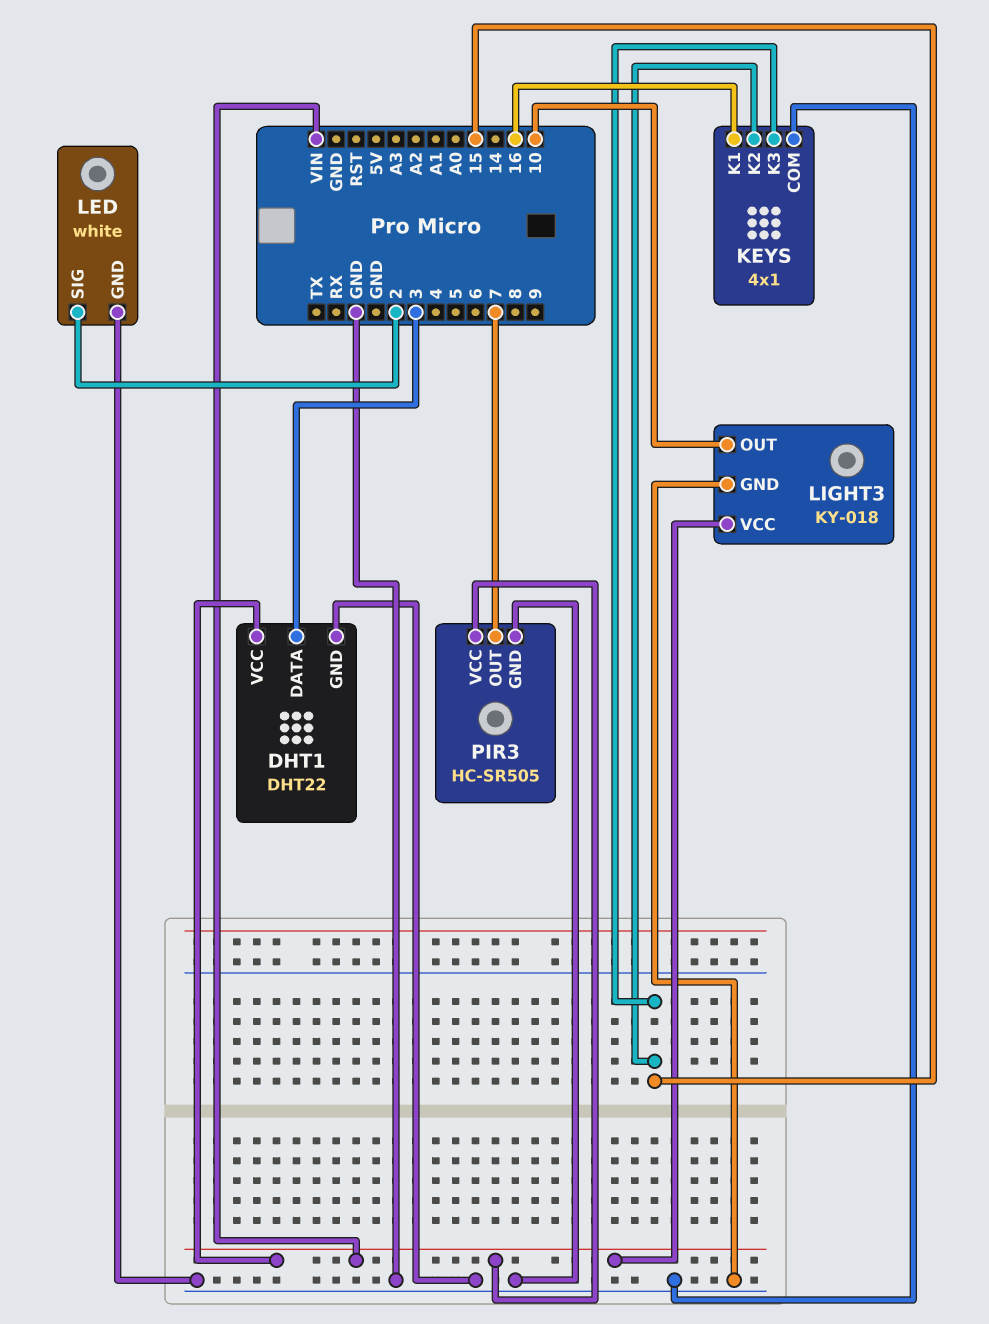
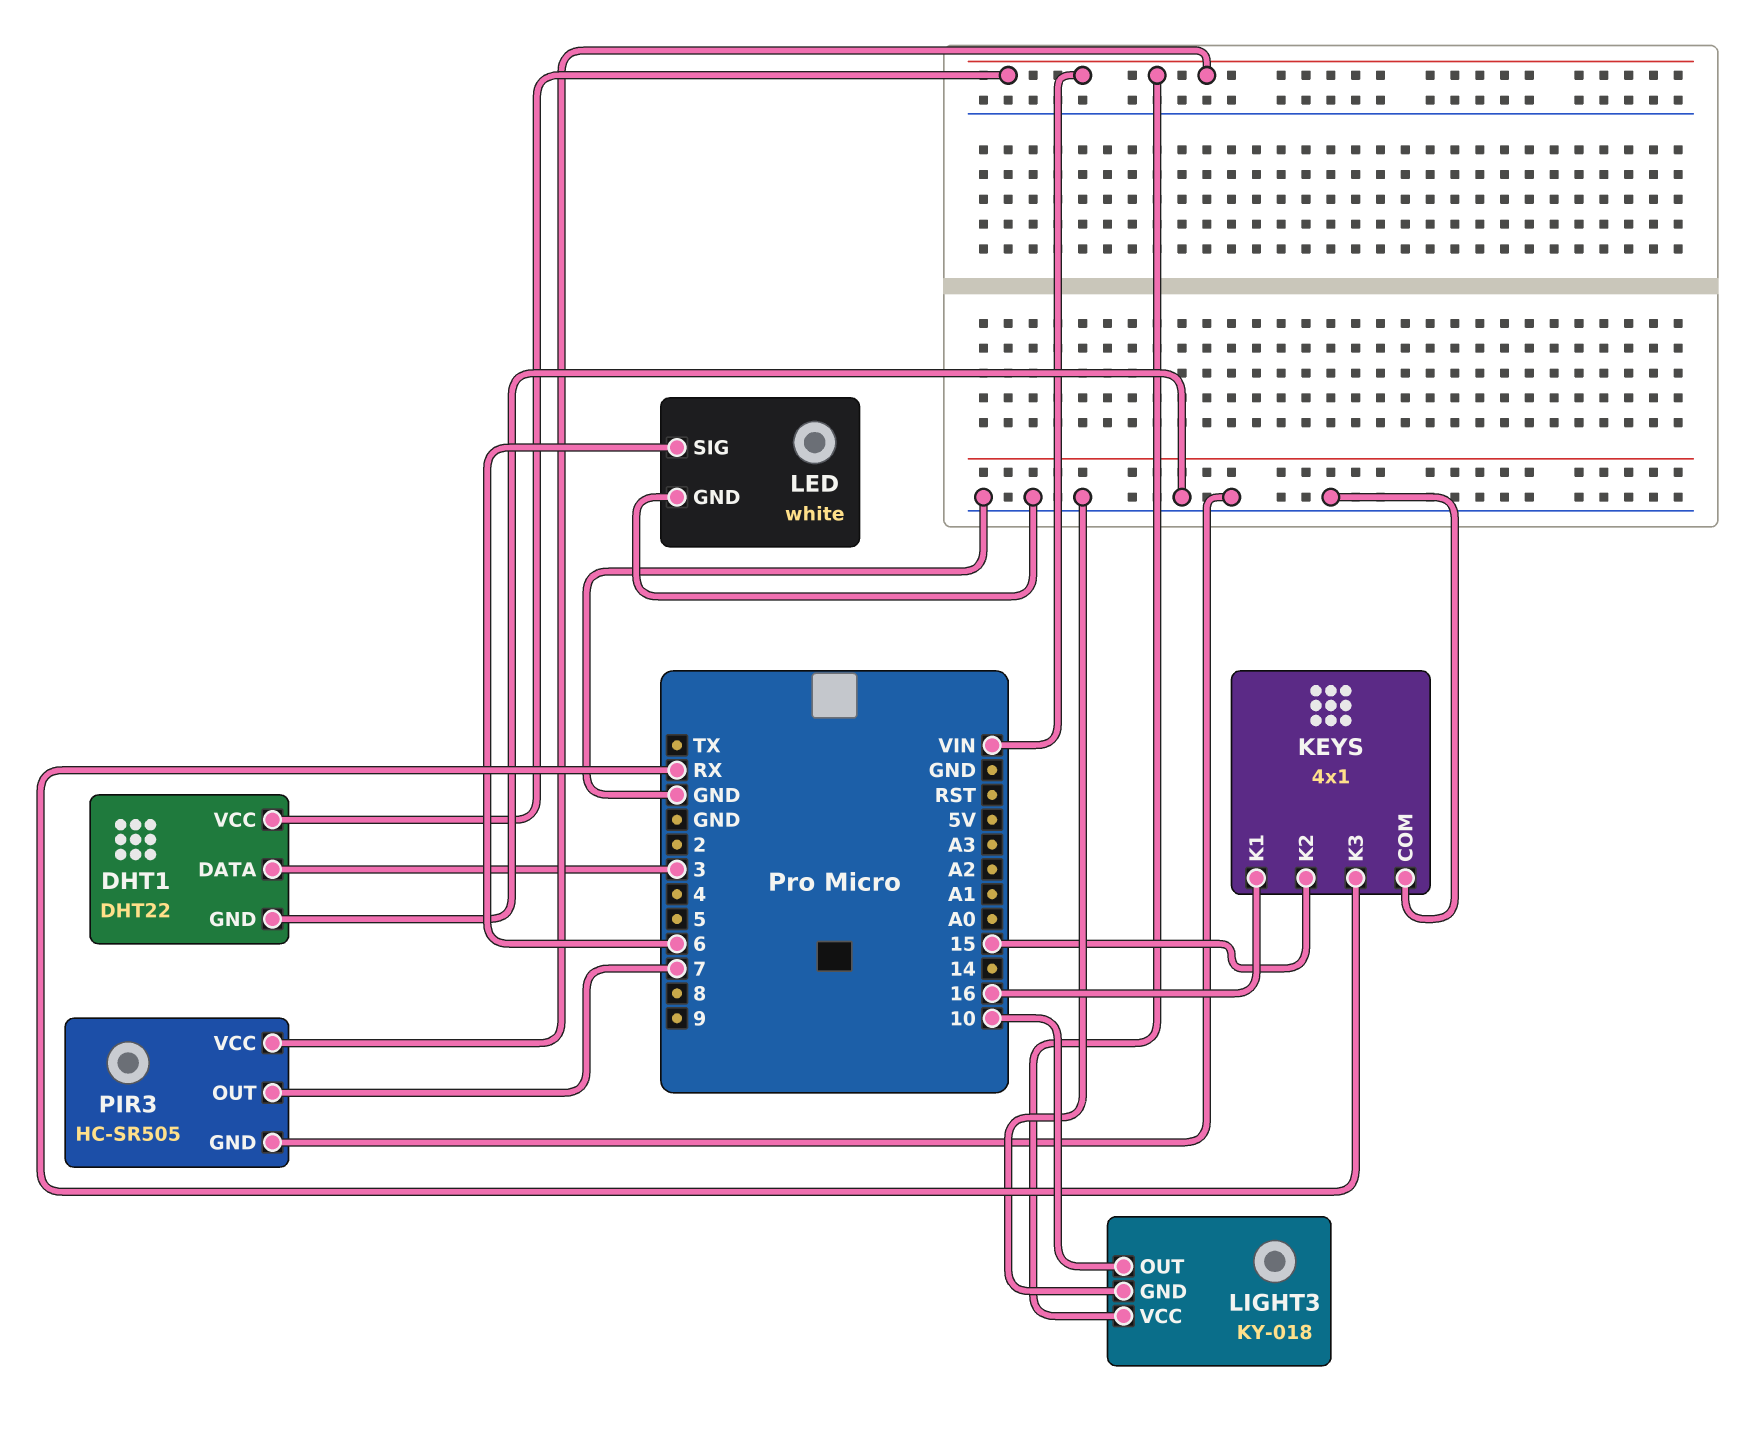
KEYS pin K3: 15 -> RX
LED pin SIG: 2 -> 6

